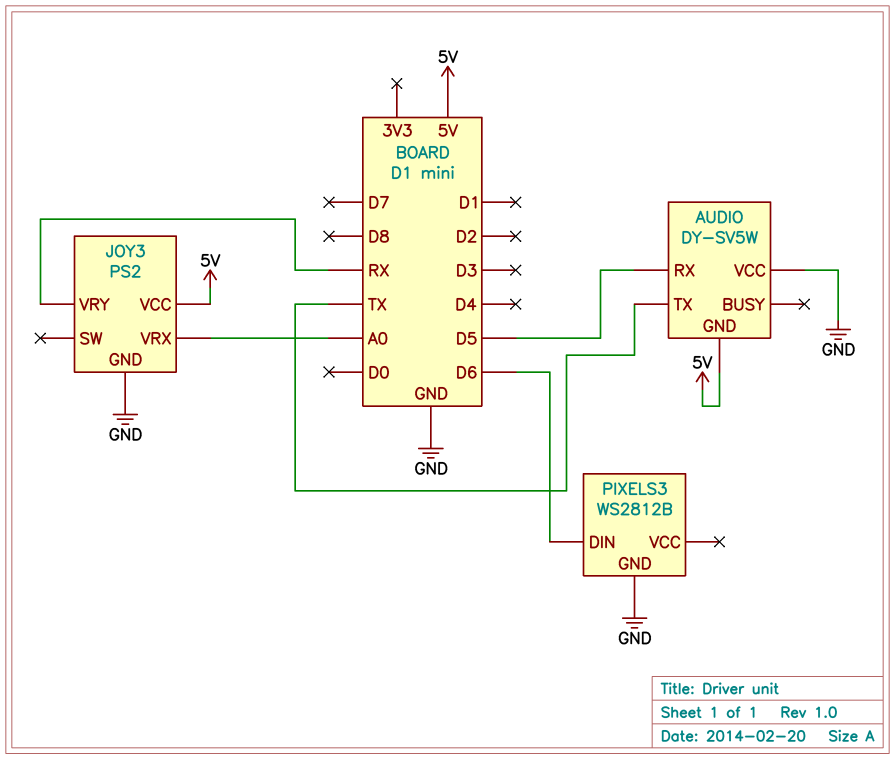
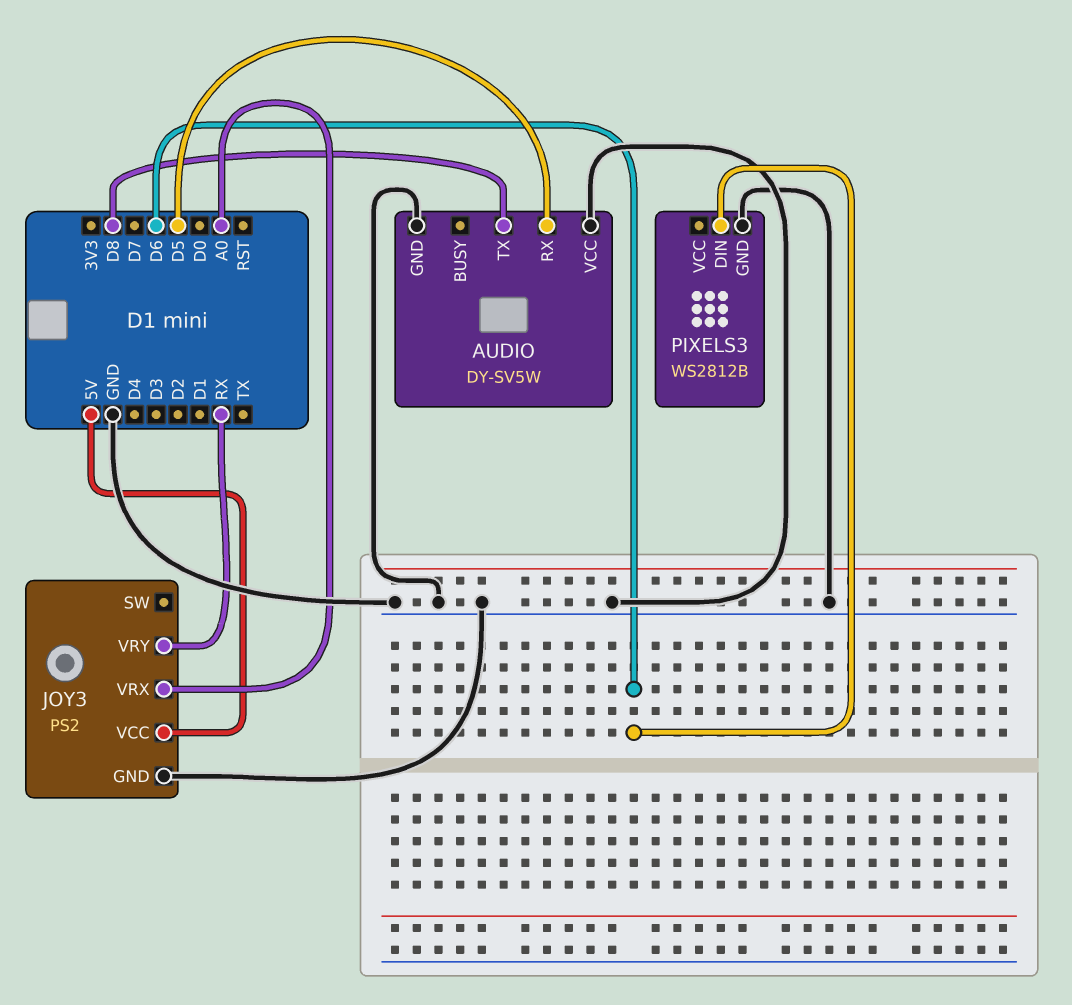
AUDIO pin GND: 5V -> GND
AUDIO pin TX: TX -> D8

